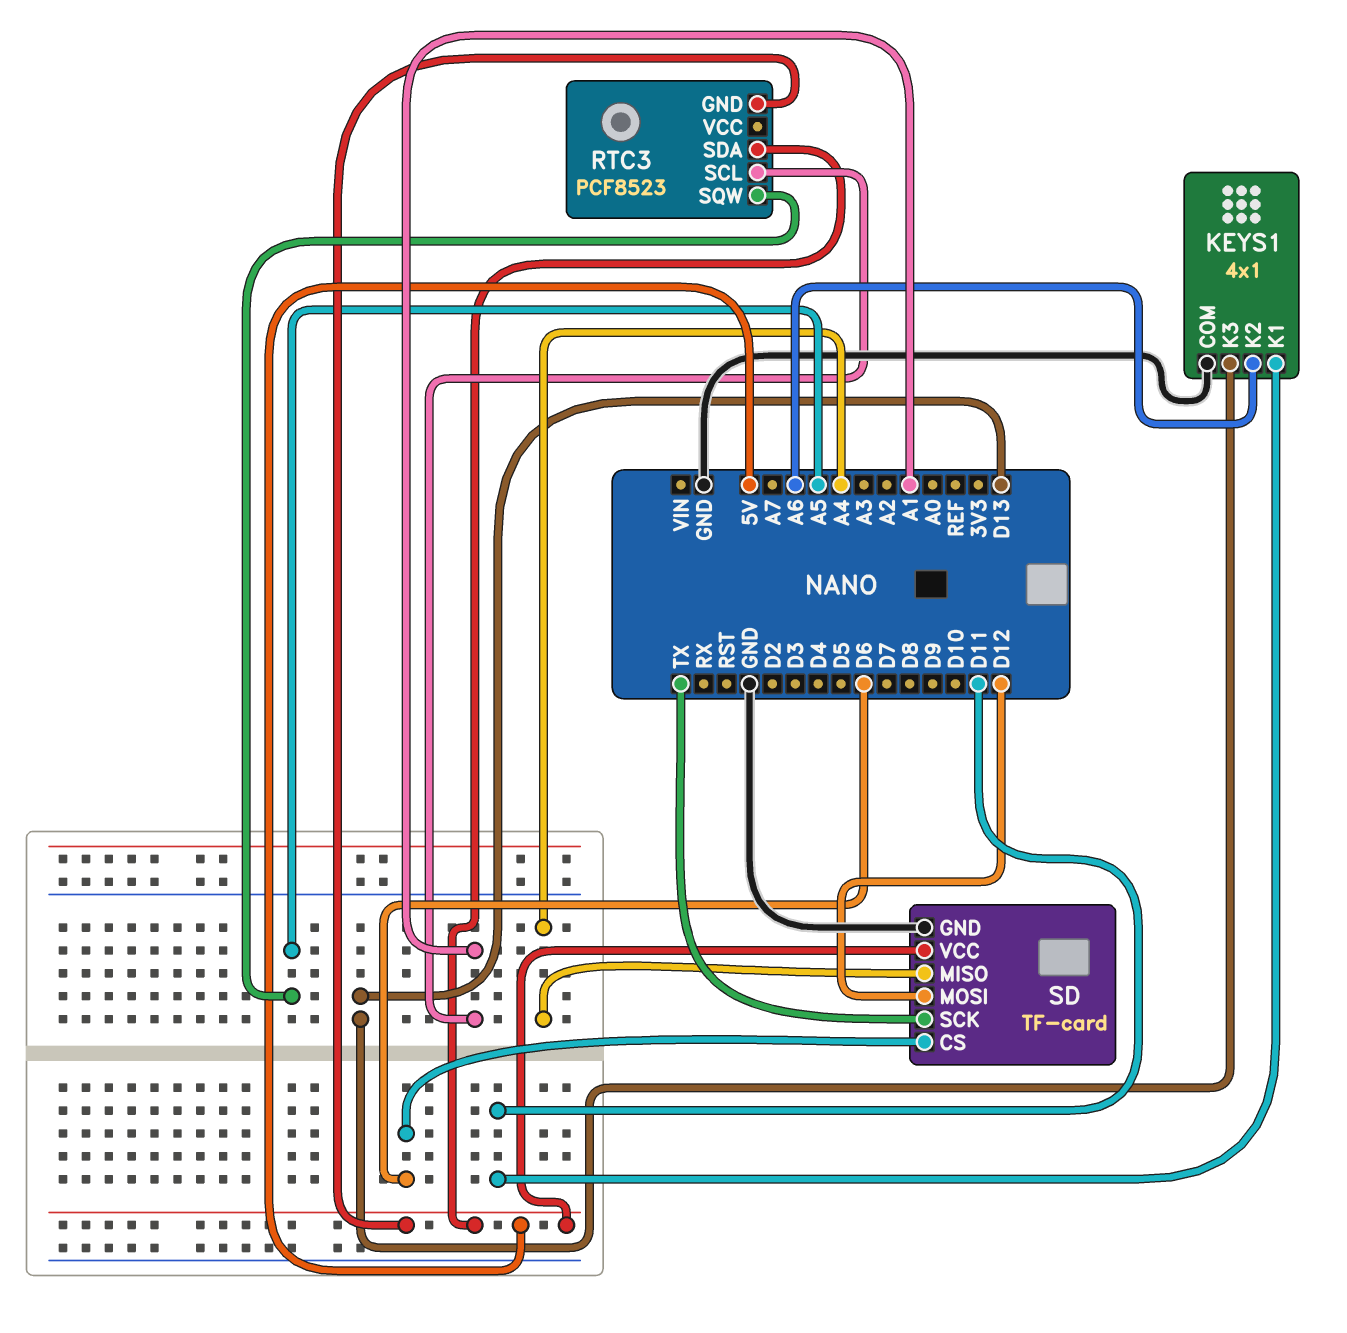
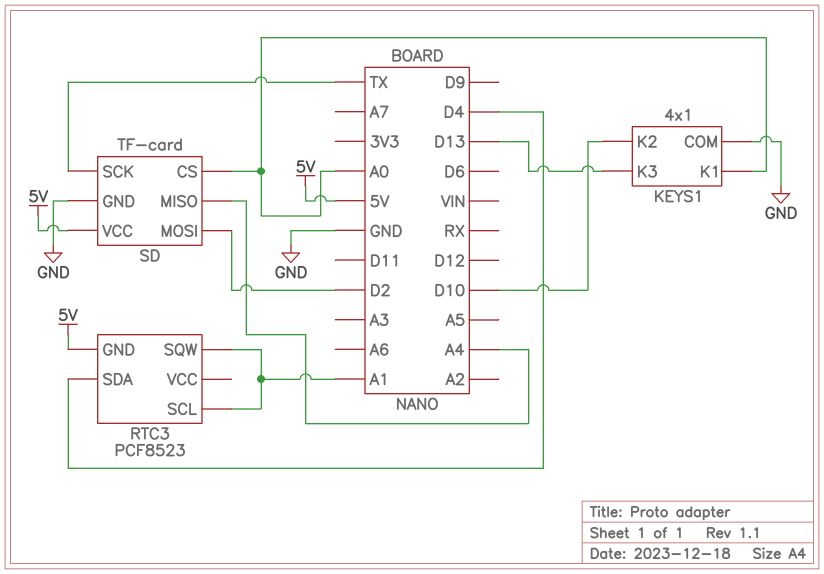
KEYS1 pin K1: D11 -> A0
KEYS1 pin K2: A6 -> D10
RTC3 pin SDA: 5V -> D4
RTC3 pin SQW: A5 -> A1
SD pin CS: D6 -> A0
SD pin MOSI: D12 -> D2

